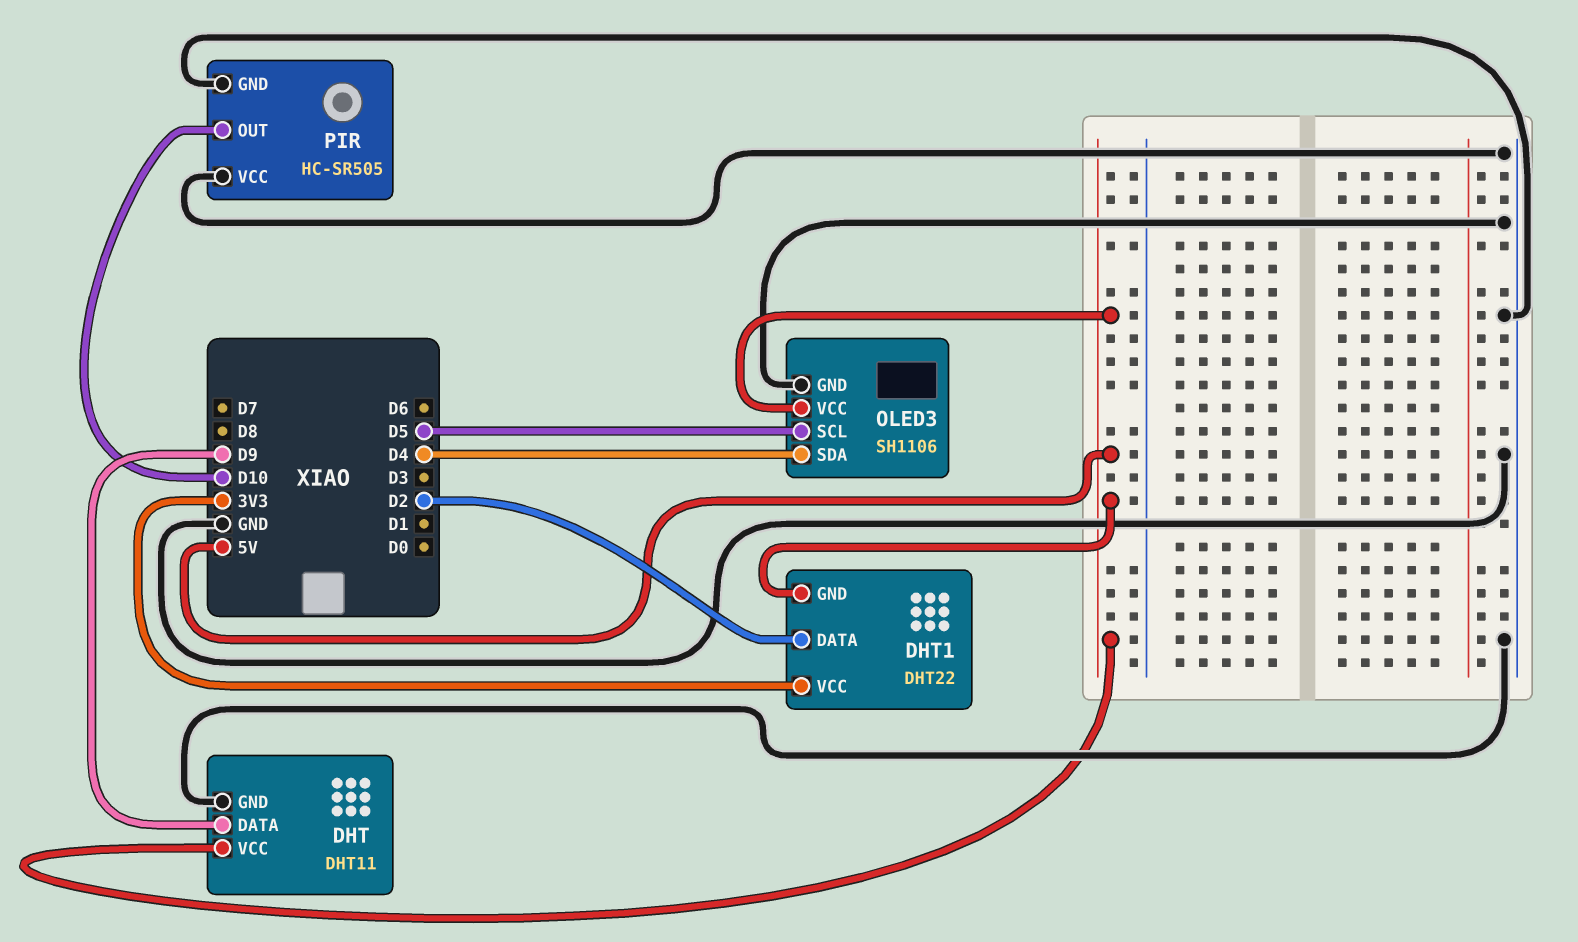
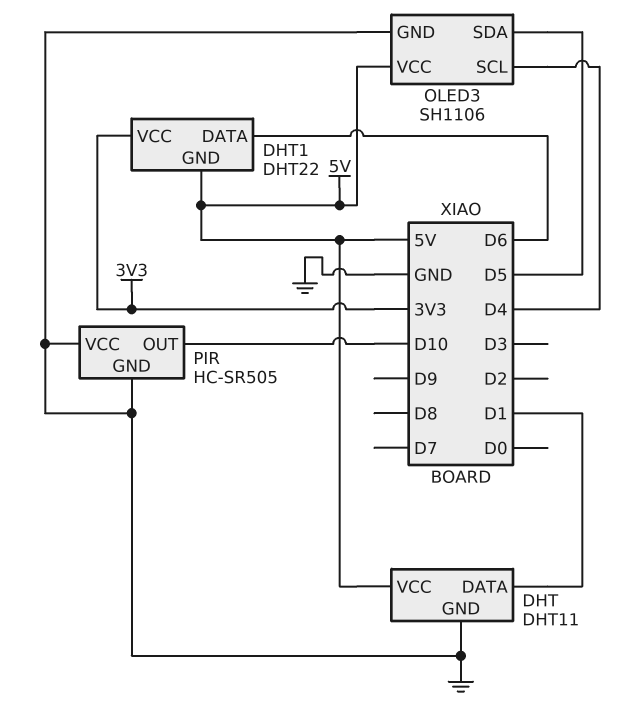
DHT pin DATA: D9 -> D1
DHT1 pin DATA: D2 -> D6
OLED3 pin SCL: D5 -> D4
OLED3 pin SDA: D4 -> D5

